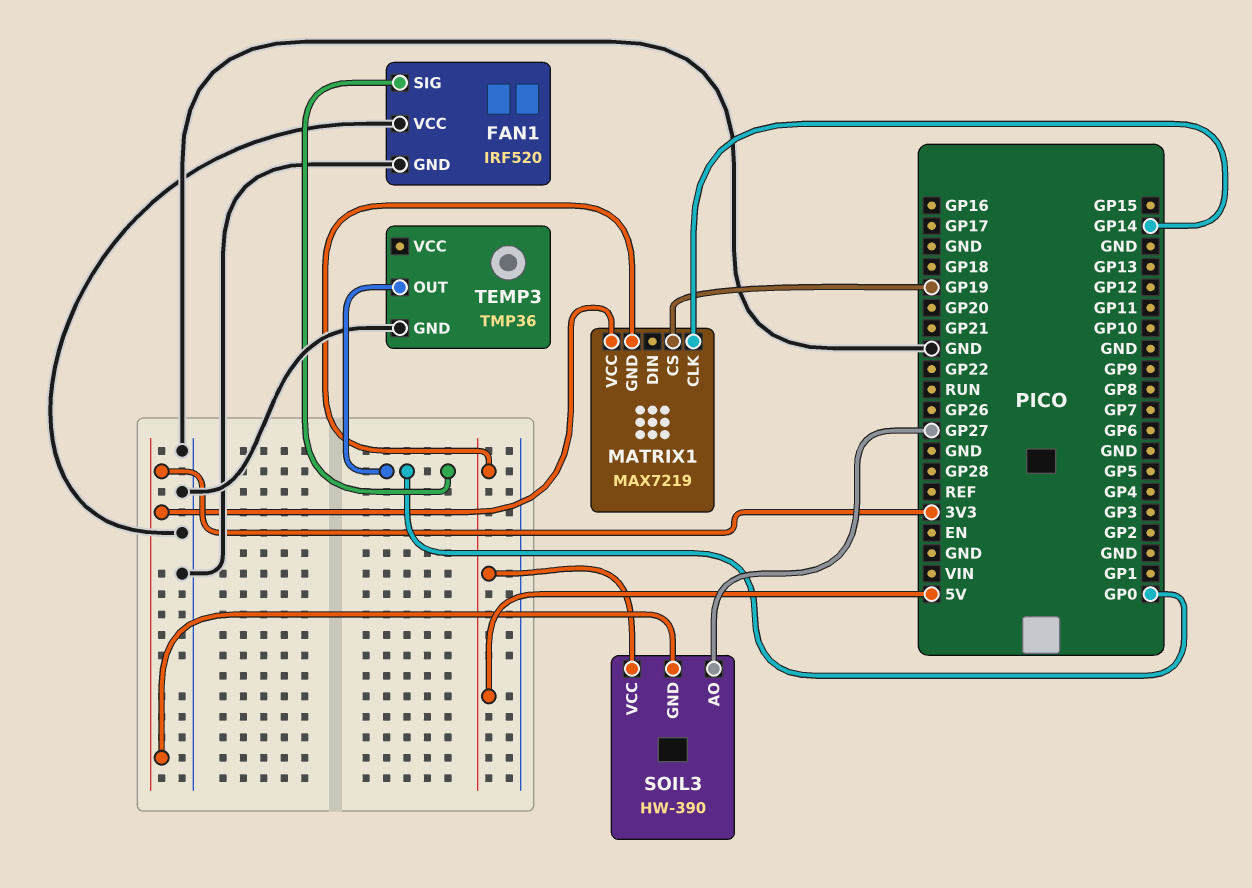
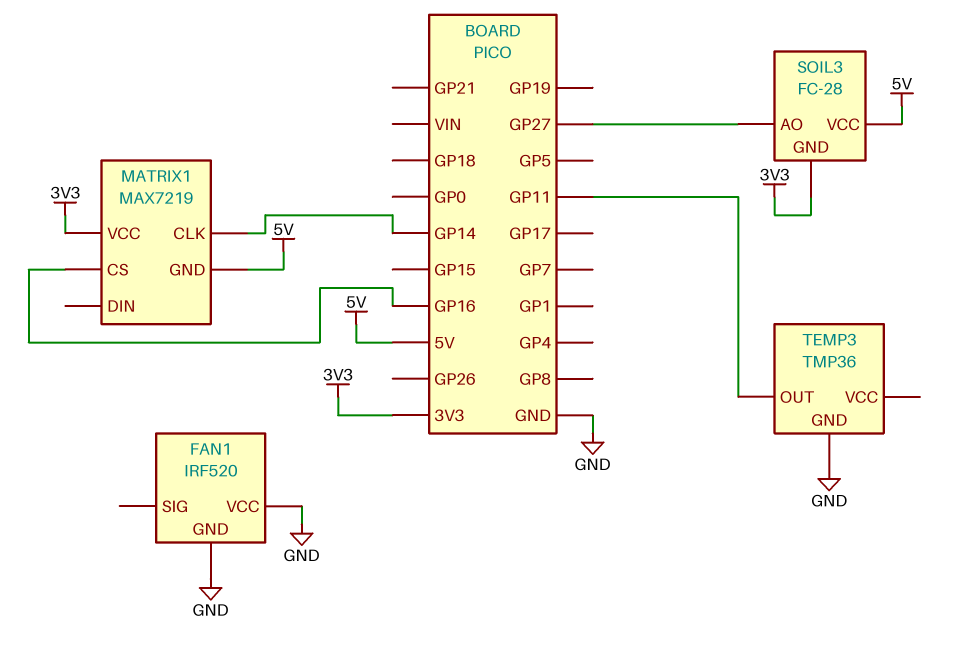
FAN1 pin SIG: GP0 -> none
MATRIX1 pin CS: GP19 -> GP16
SOIL3: HW-390 -> FC-28
TEMP3 pin OUT: GP0 -> GP11

